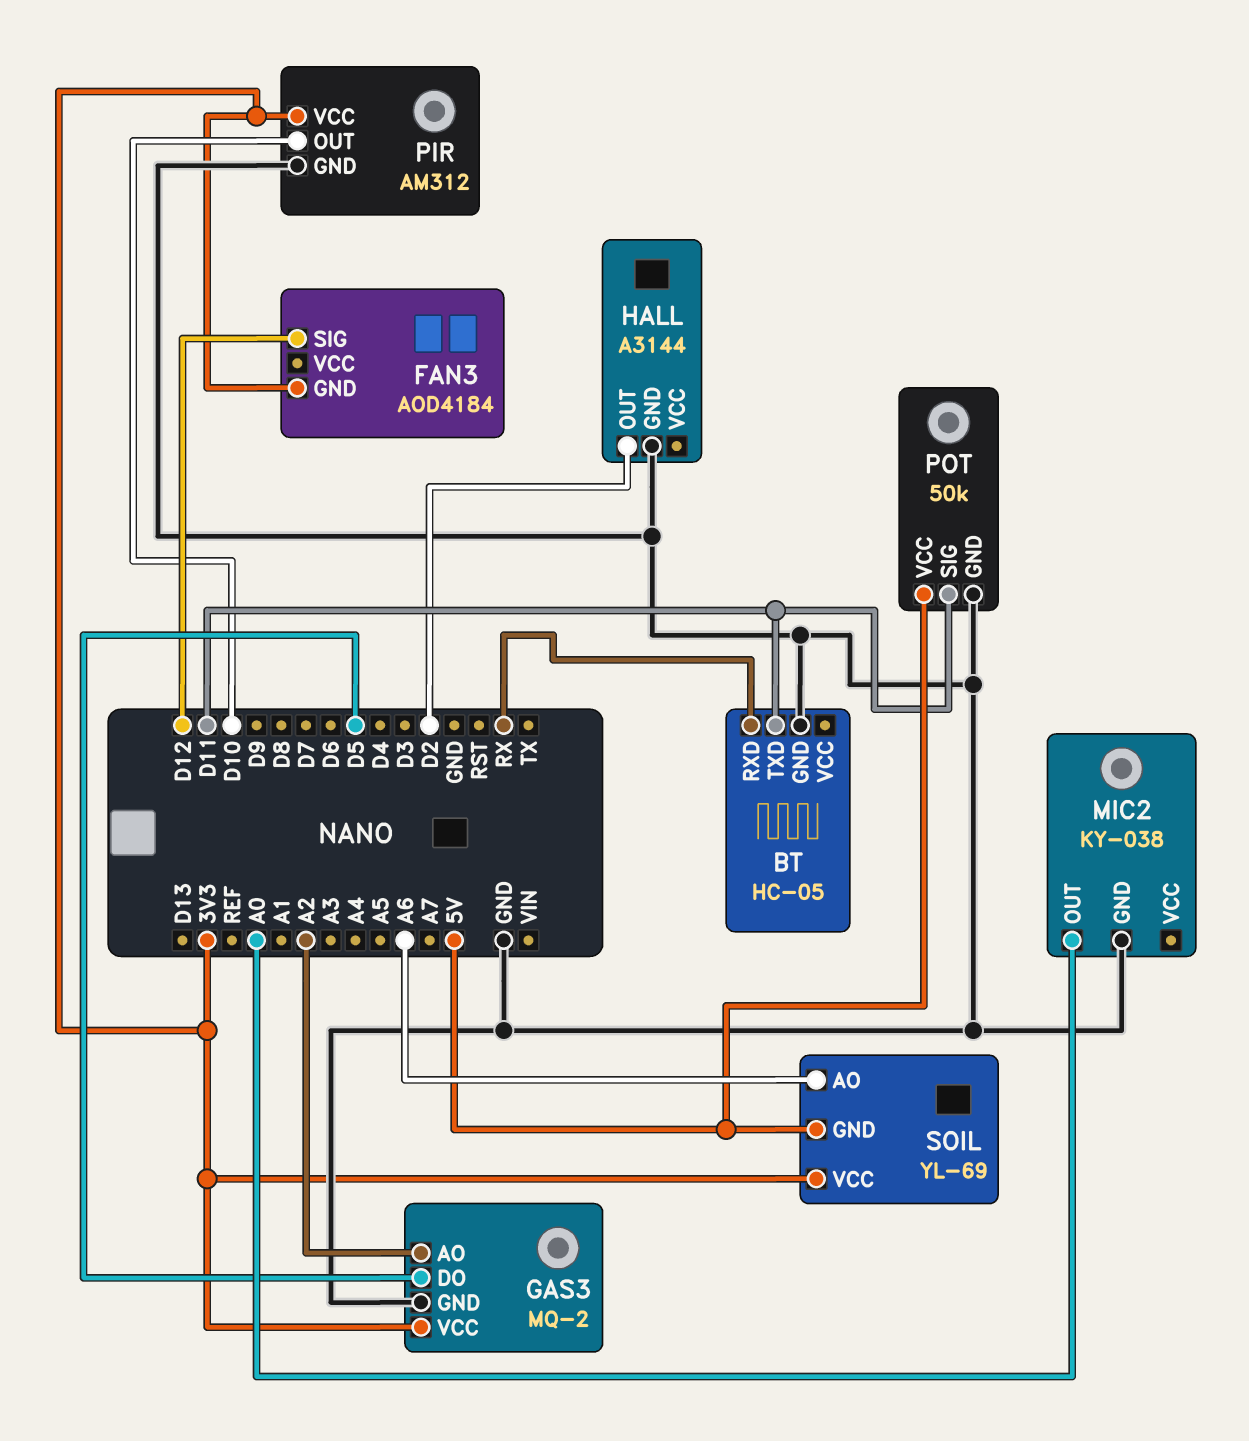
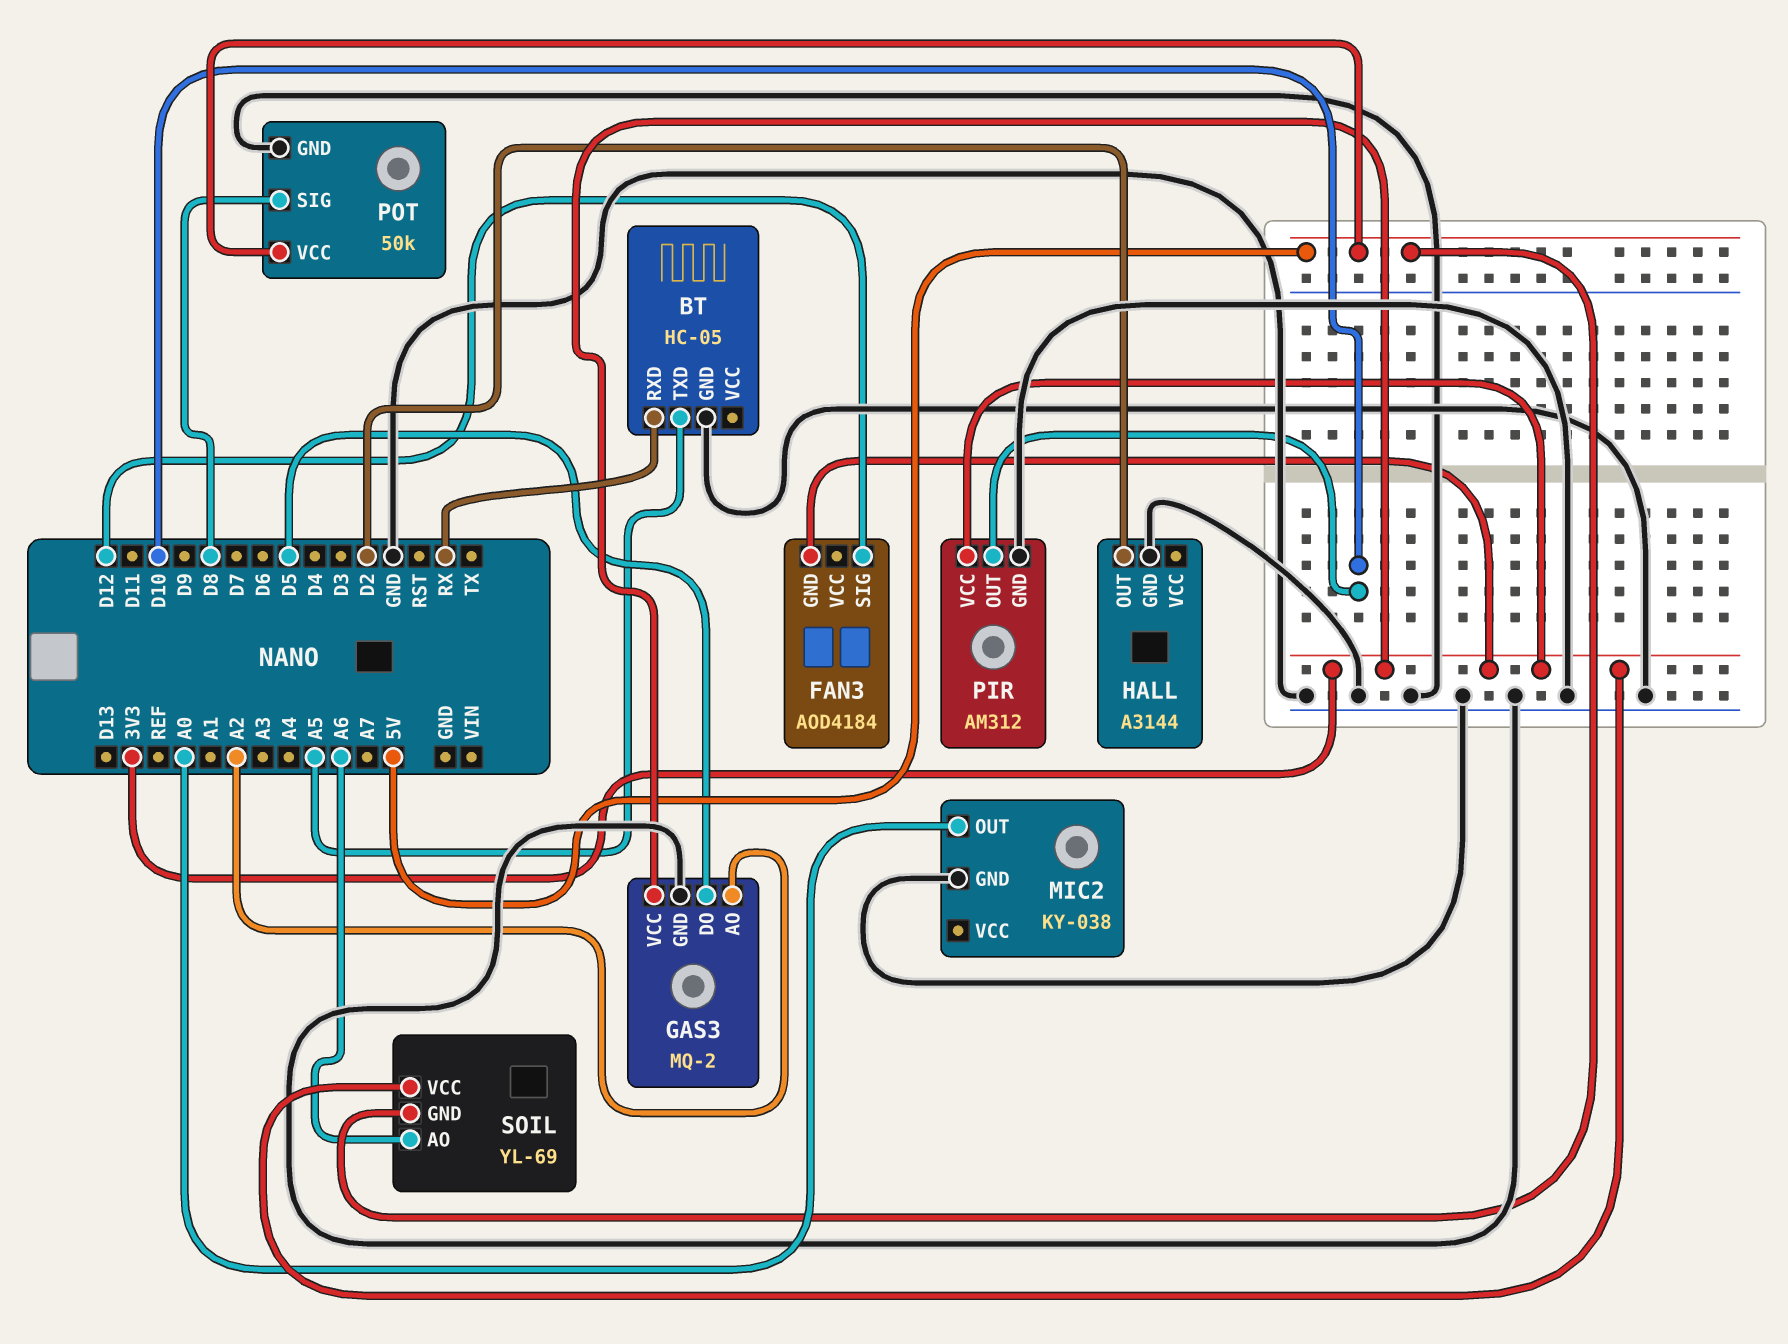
BT pin TXD: D11 -> A5
POT pin SIG: D11 -> D8

